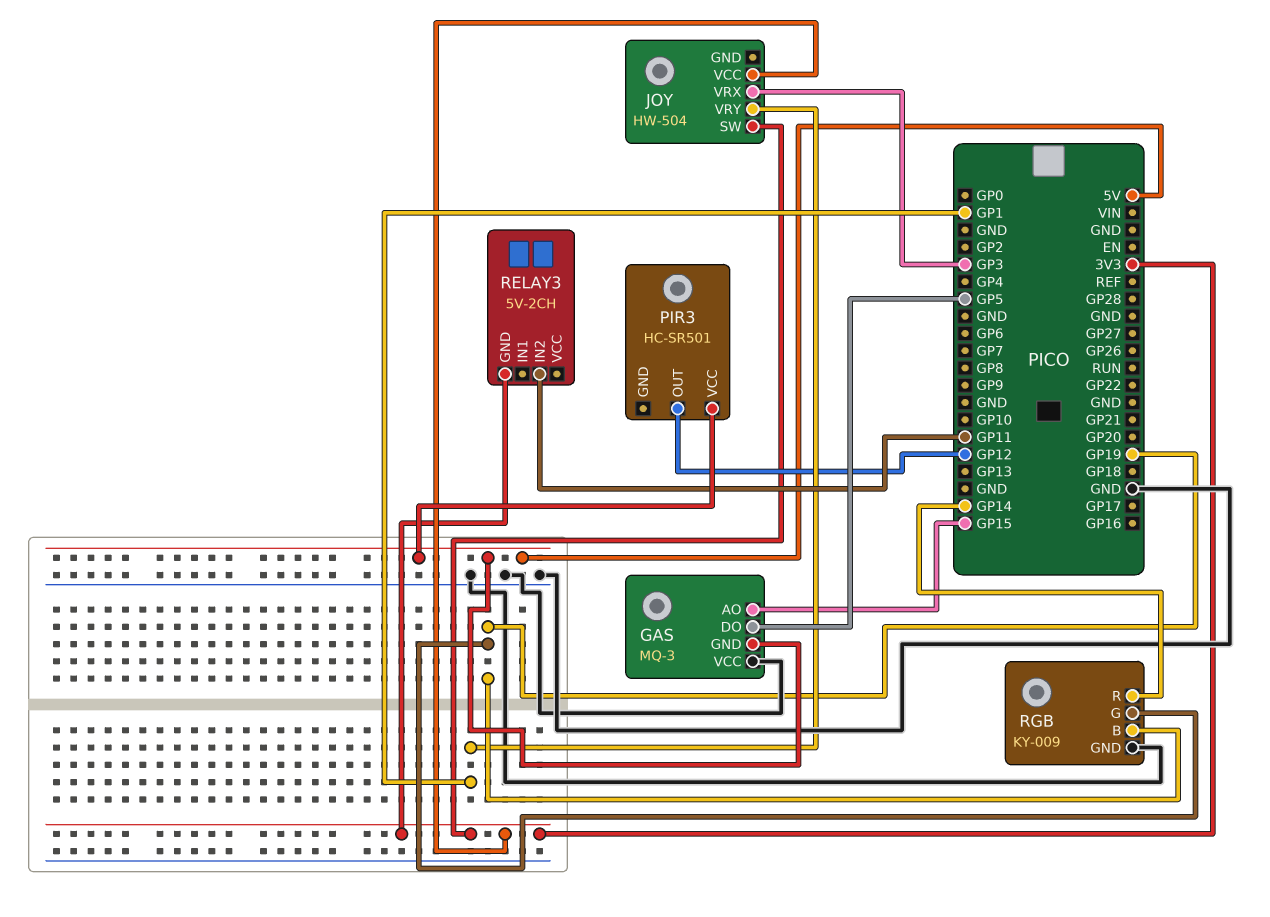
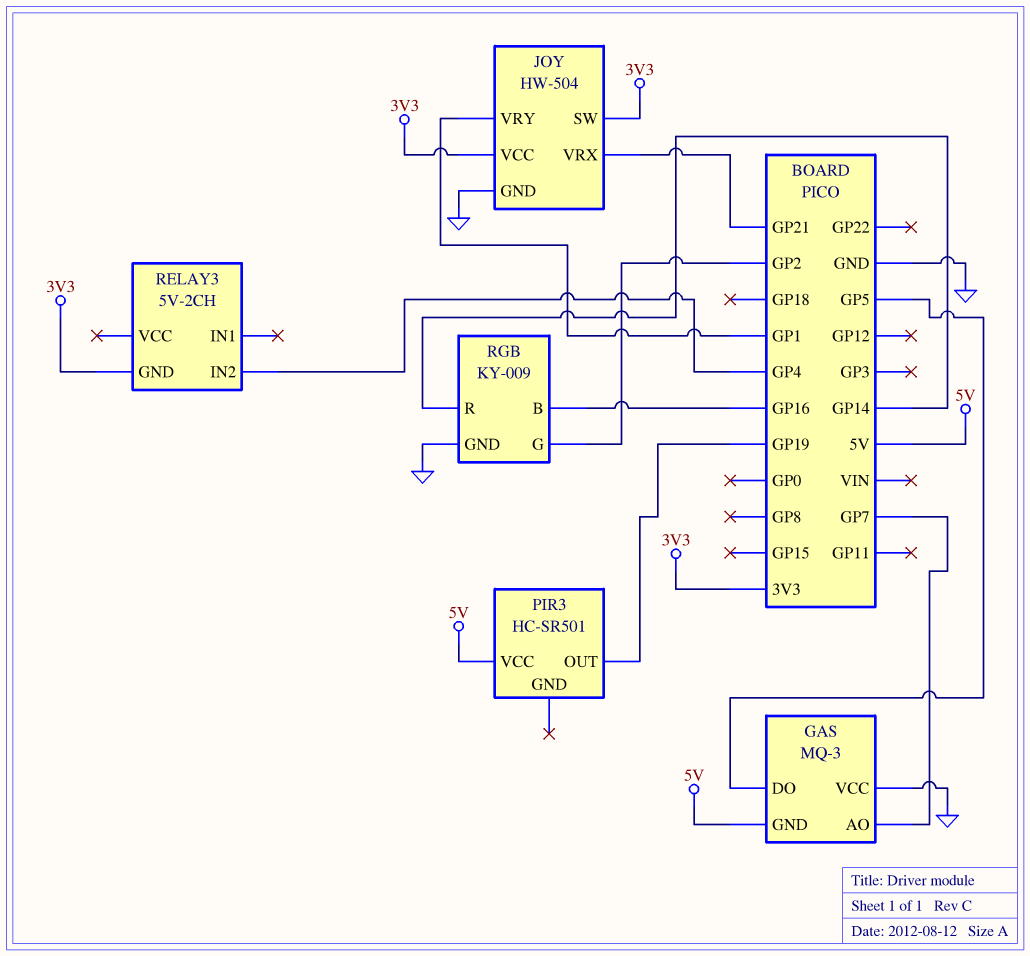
GAS pin AO: GP15 -> GP7
JOY pin GND: none -> GND
JOY pin VRX: GP3 -> GP21
PIR3 pin OUT: GP12 -> GP19
RELAY3 pin IN2: GP11 -> GP4
RGB pin B: GP19 -> GP16
RGB pin G: GP19 -> GP2

